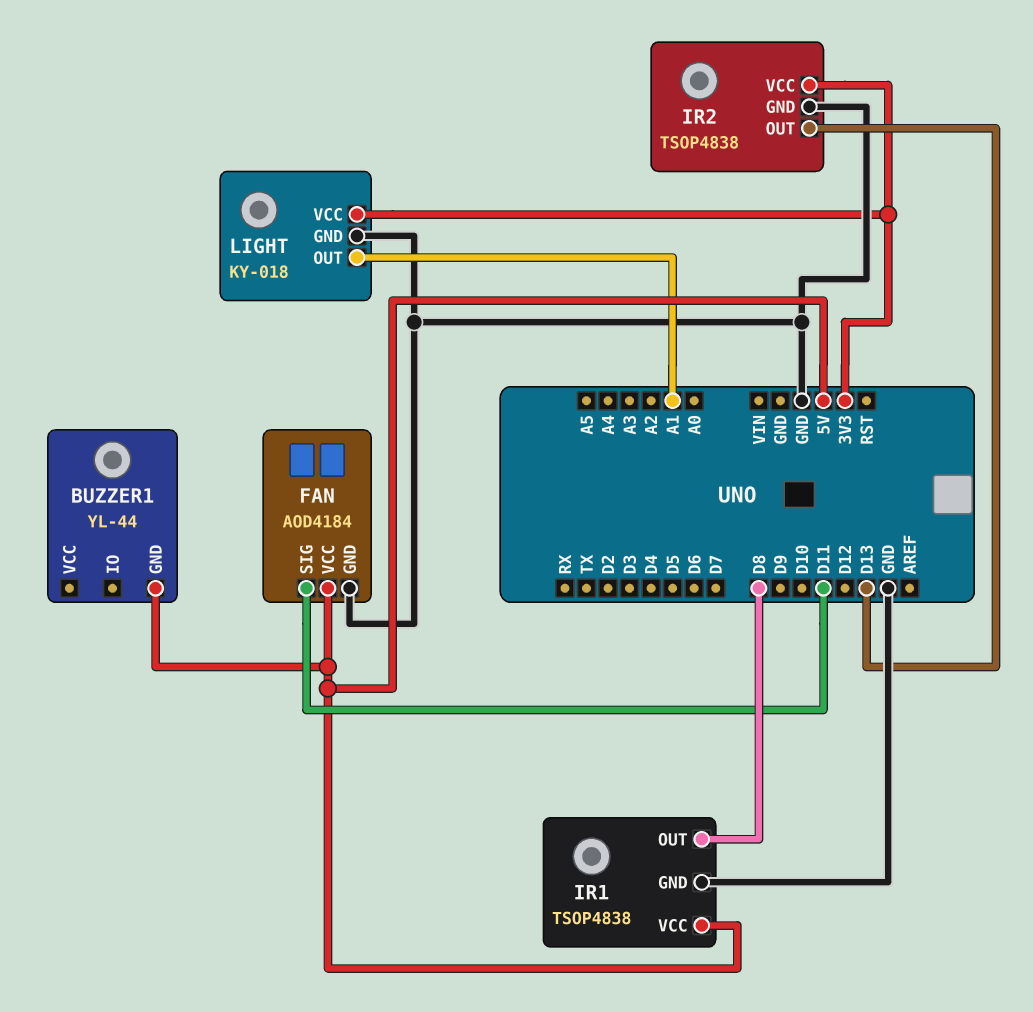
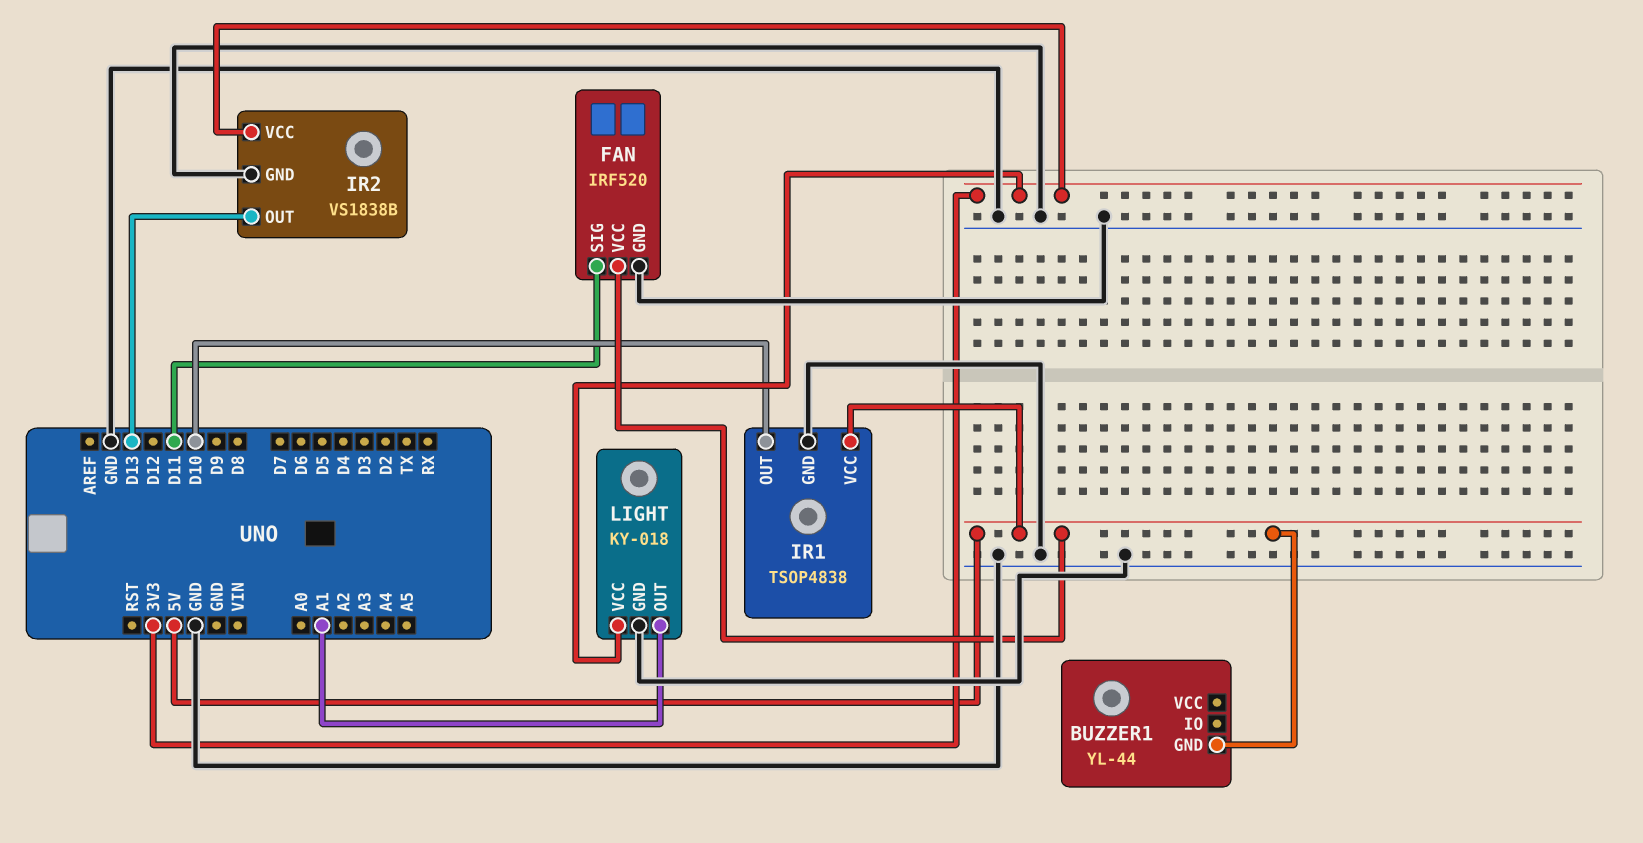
FAN: AOD4184 -> IRF520
IR1 pin OUT: D8 -> D10
IR2: TSOP4838 -> VS1838B

